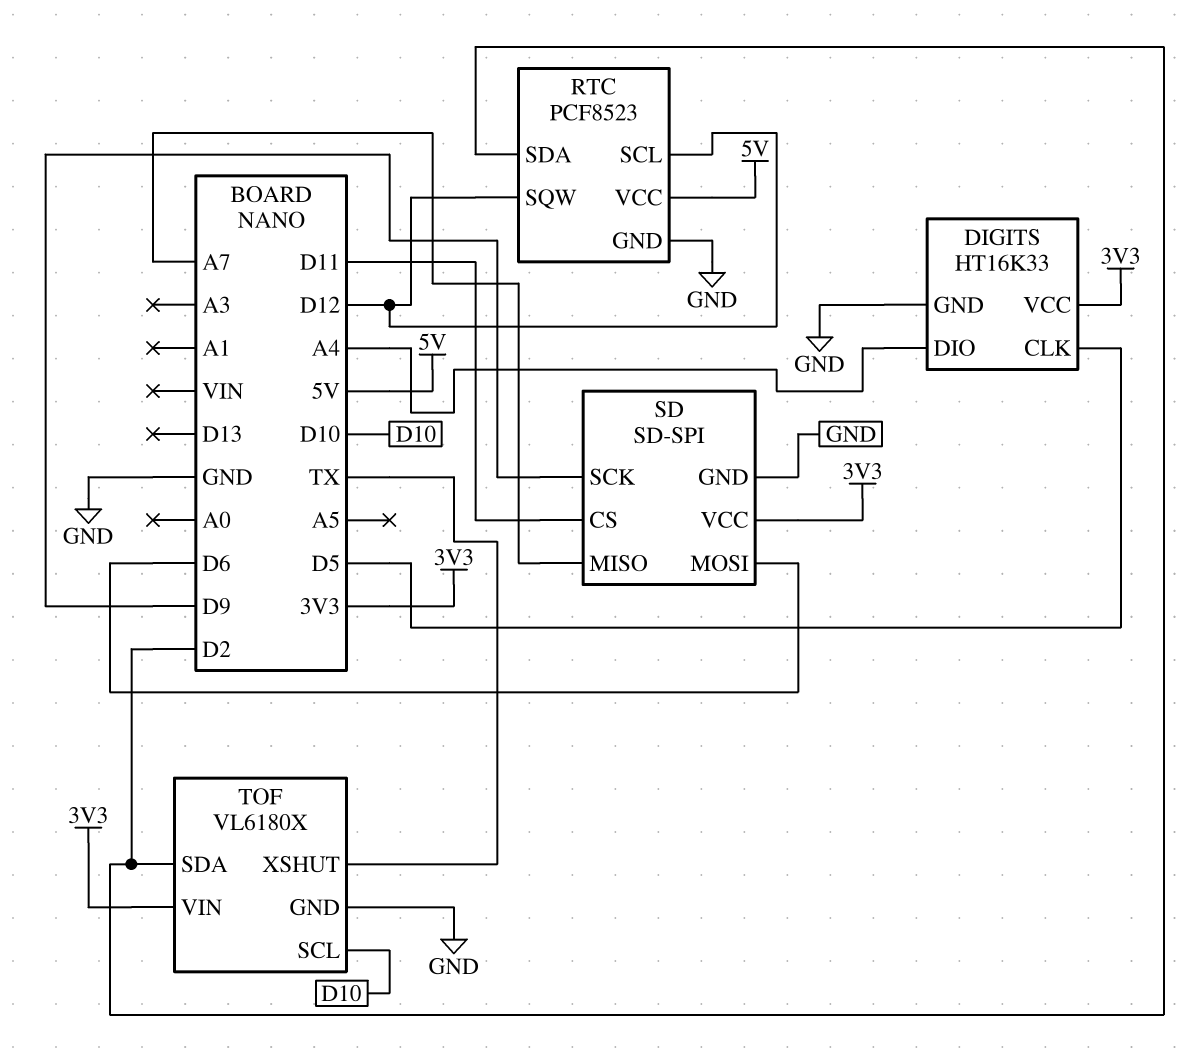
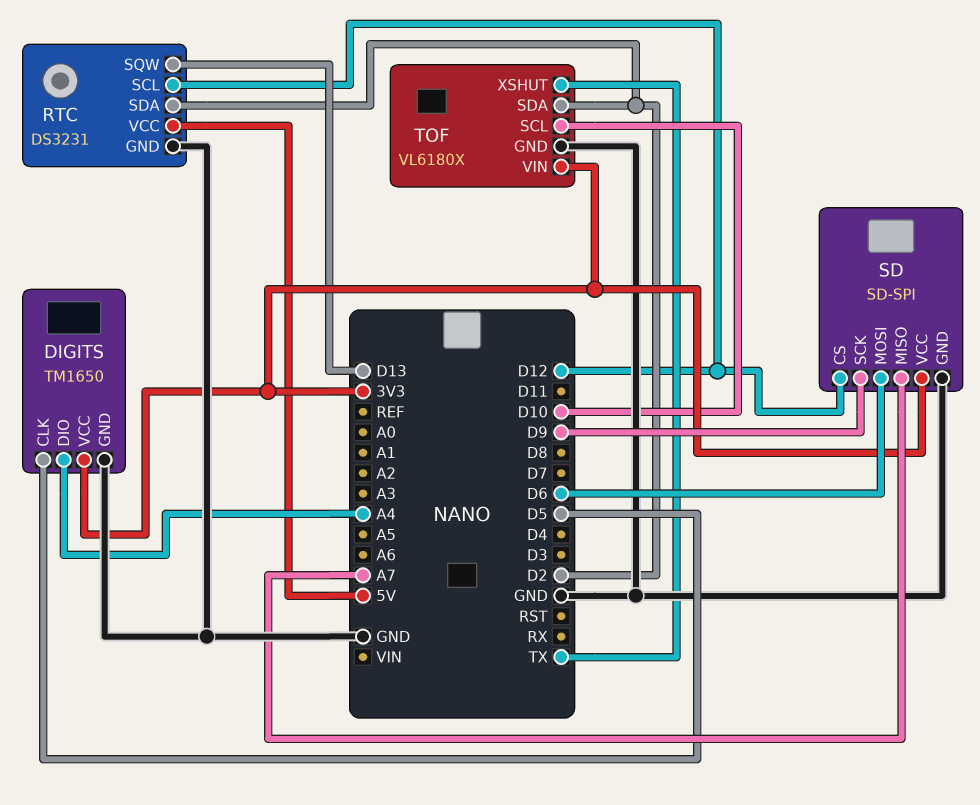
DIGITS: HT16K33 -> TM1650
RTC: PCF8523 -> DS3231
RTC pin SQW: D12 -> D13
SD pin CS: D11 -> D12

